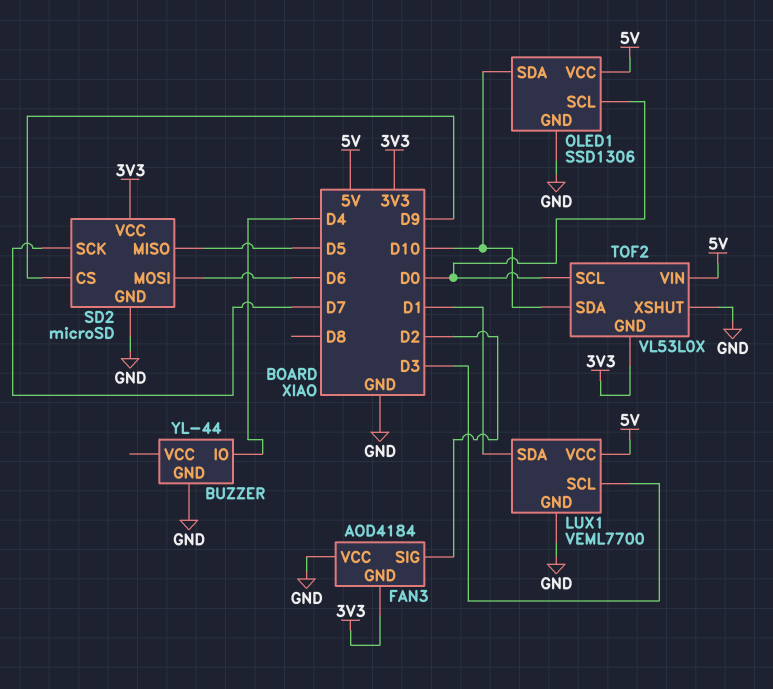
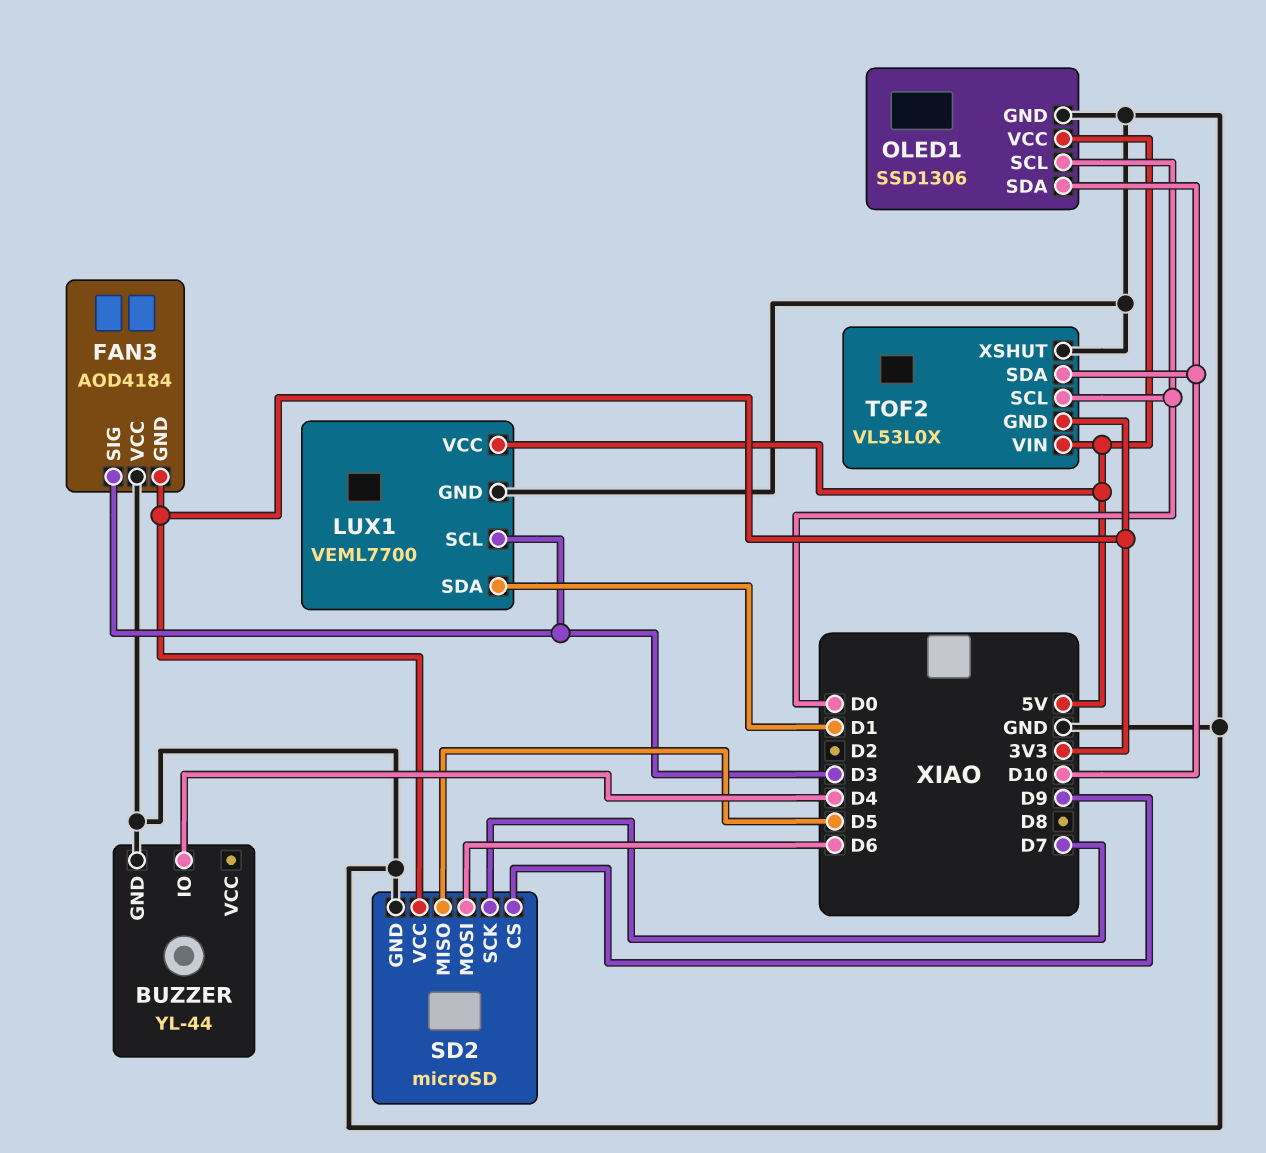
FAN3 pin SIG: D2 -> D3

